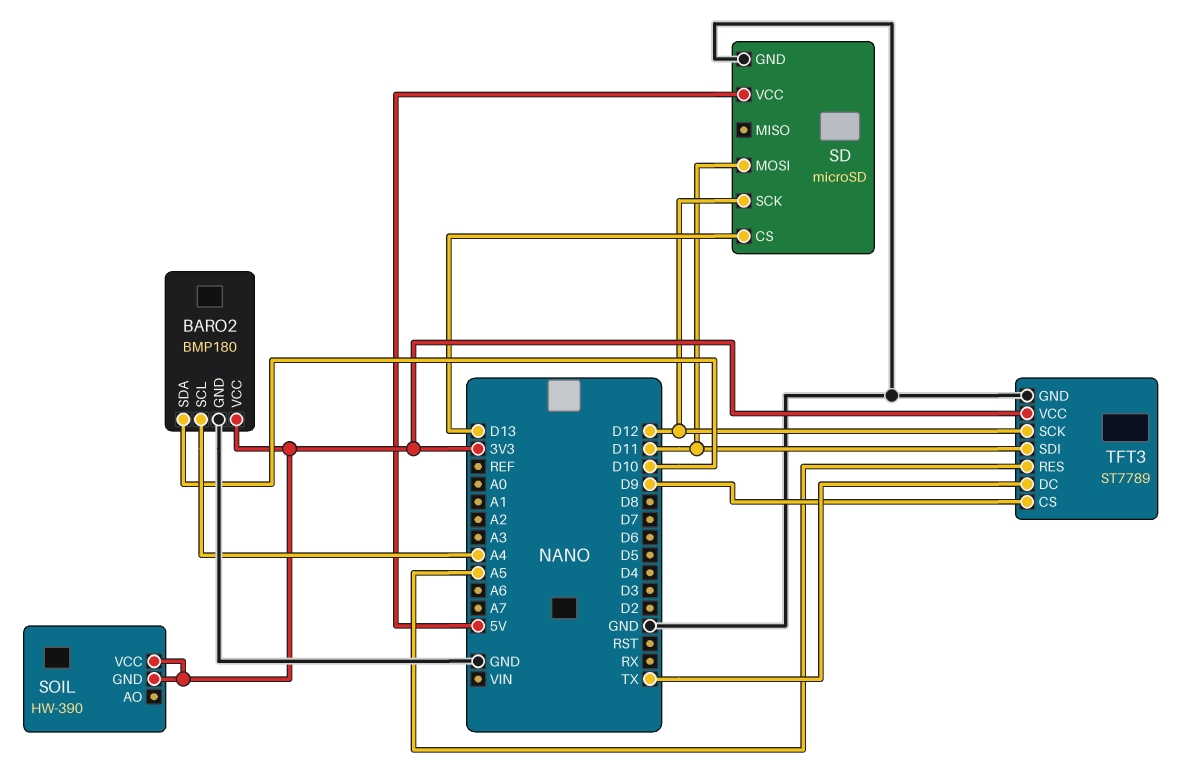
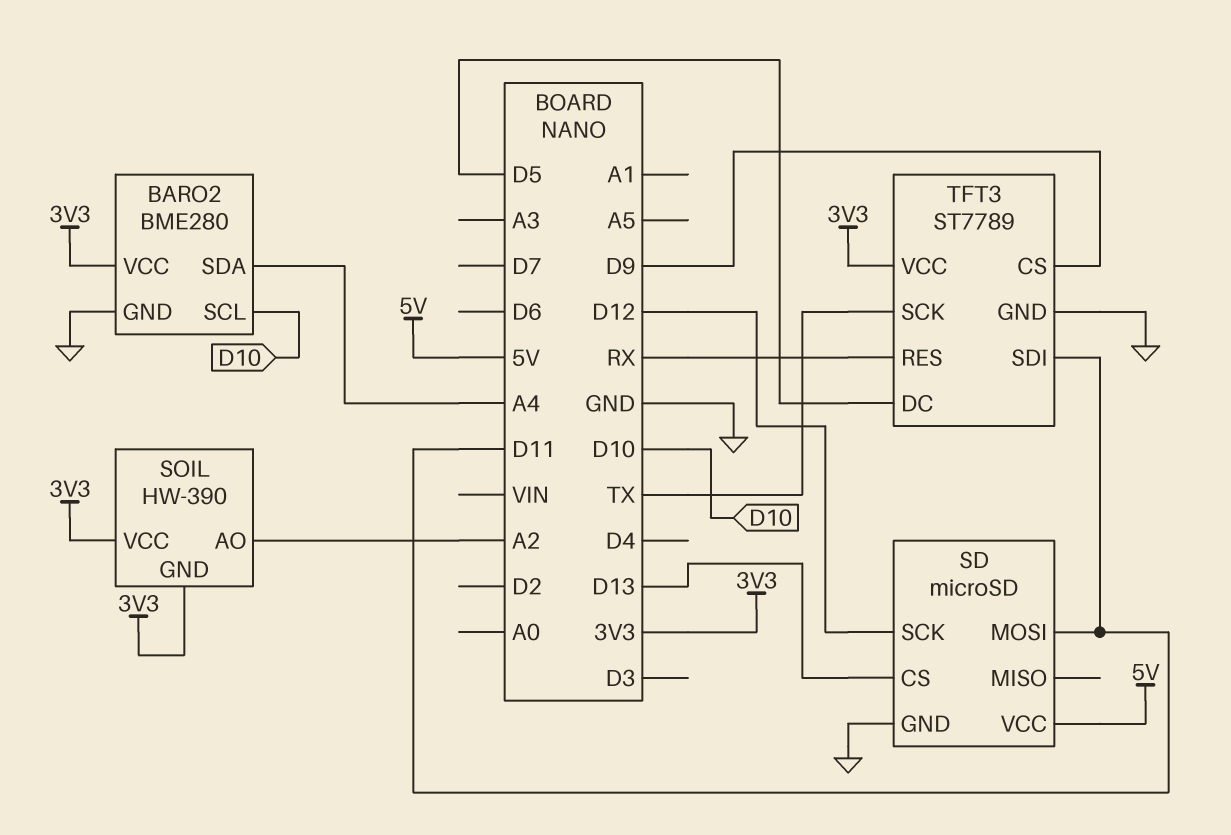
BARO2: BMP180 -> BME280
BARO2 pin SCL: A4 -> D10
BARO2 pin SDA: D10 -> A4
SOIL pin AO: none -> A2
TFT3 pin DC: TX -> D5
TFT3 pin RES: A5 -> RX
TFT3 pin SCK: D12 -> TX

